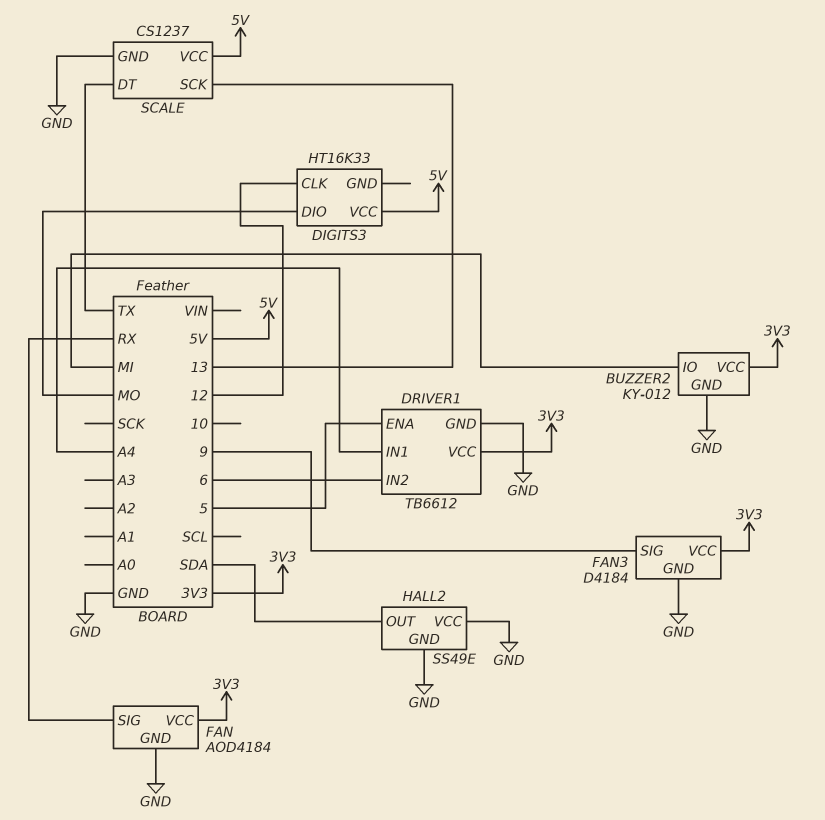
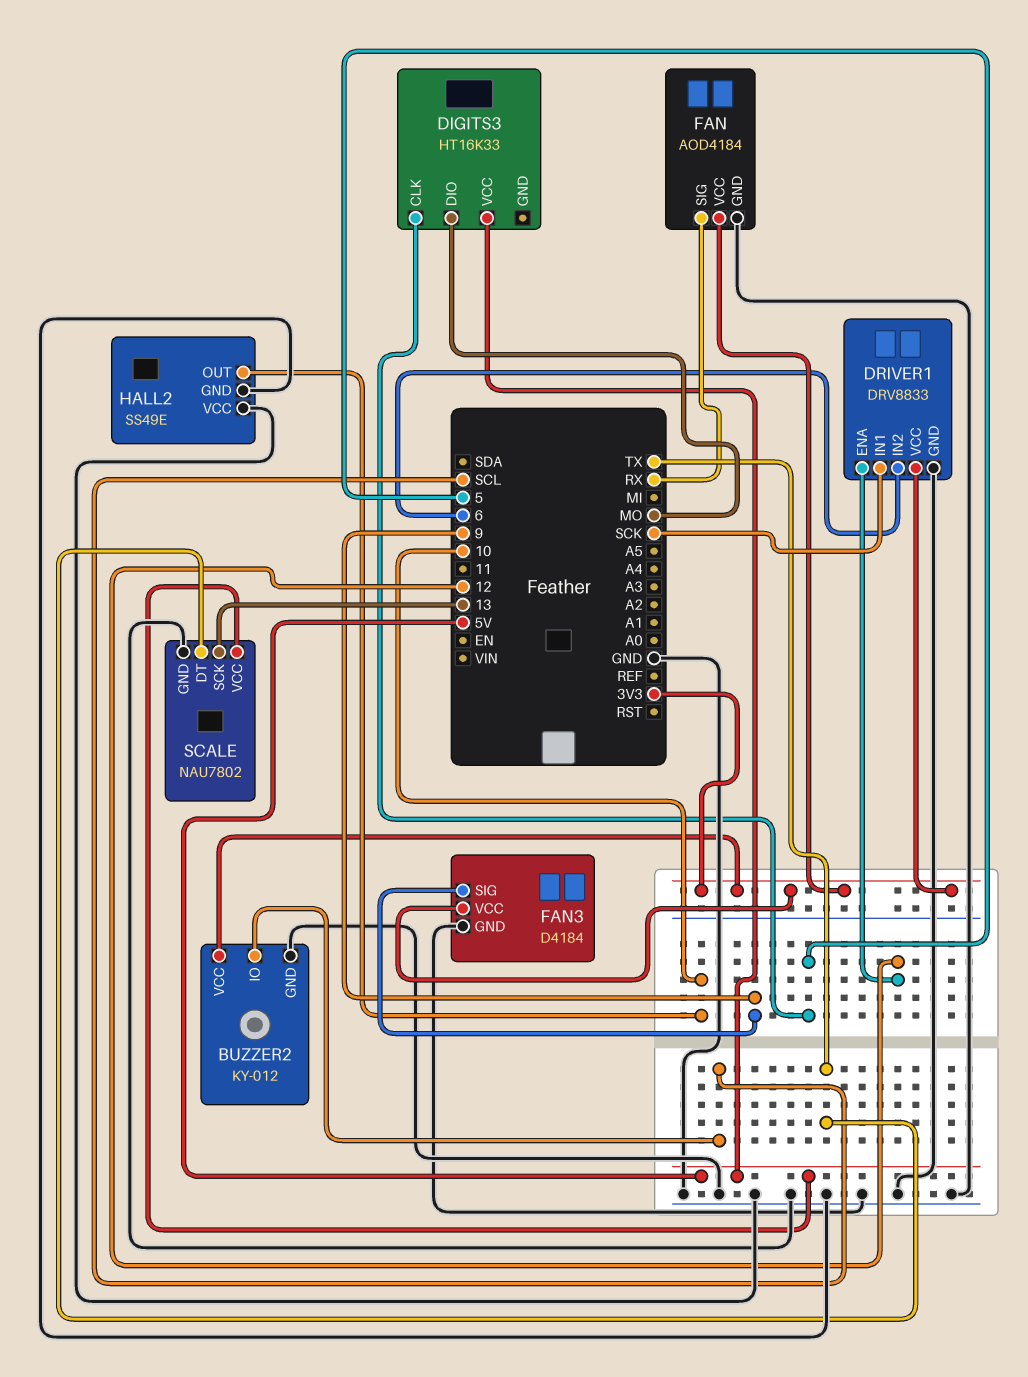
BUZZER2 pin IO: MI -> SCL
DIGITS3 pin CLK: 12 -> 5
DRIVER1: TB6612 -> DRV8833
DRIVER1 pin ENA: 5 -> 12
DRIVER1 pin IN1: A4 -> SCK
HALL2 pin OUT: SDA -> 10
SCALE: CS1237 -> NAU7802

